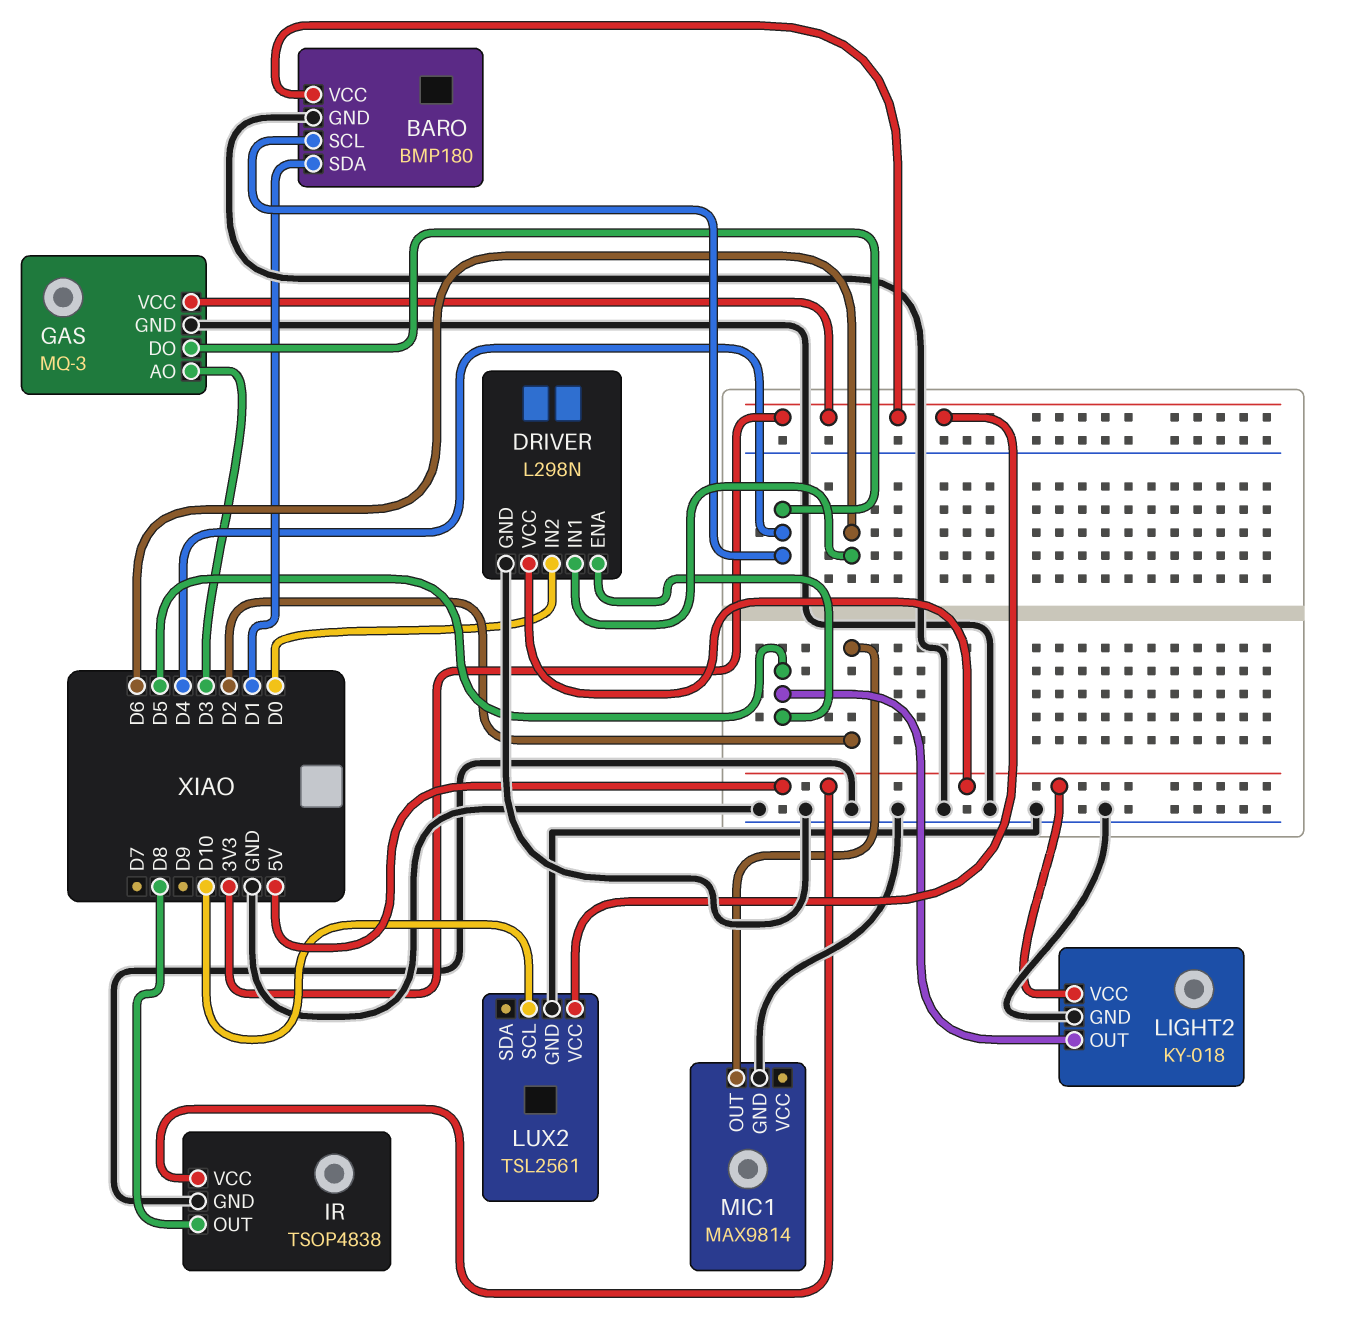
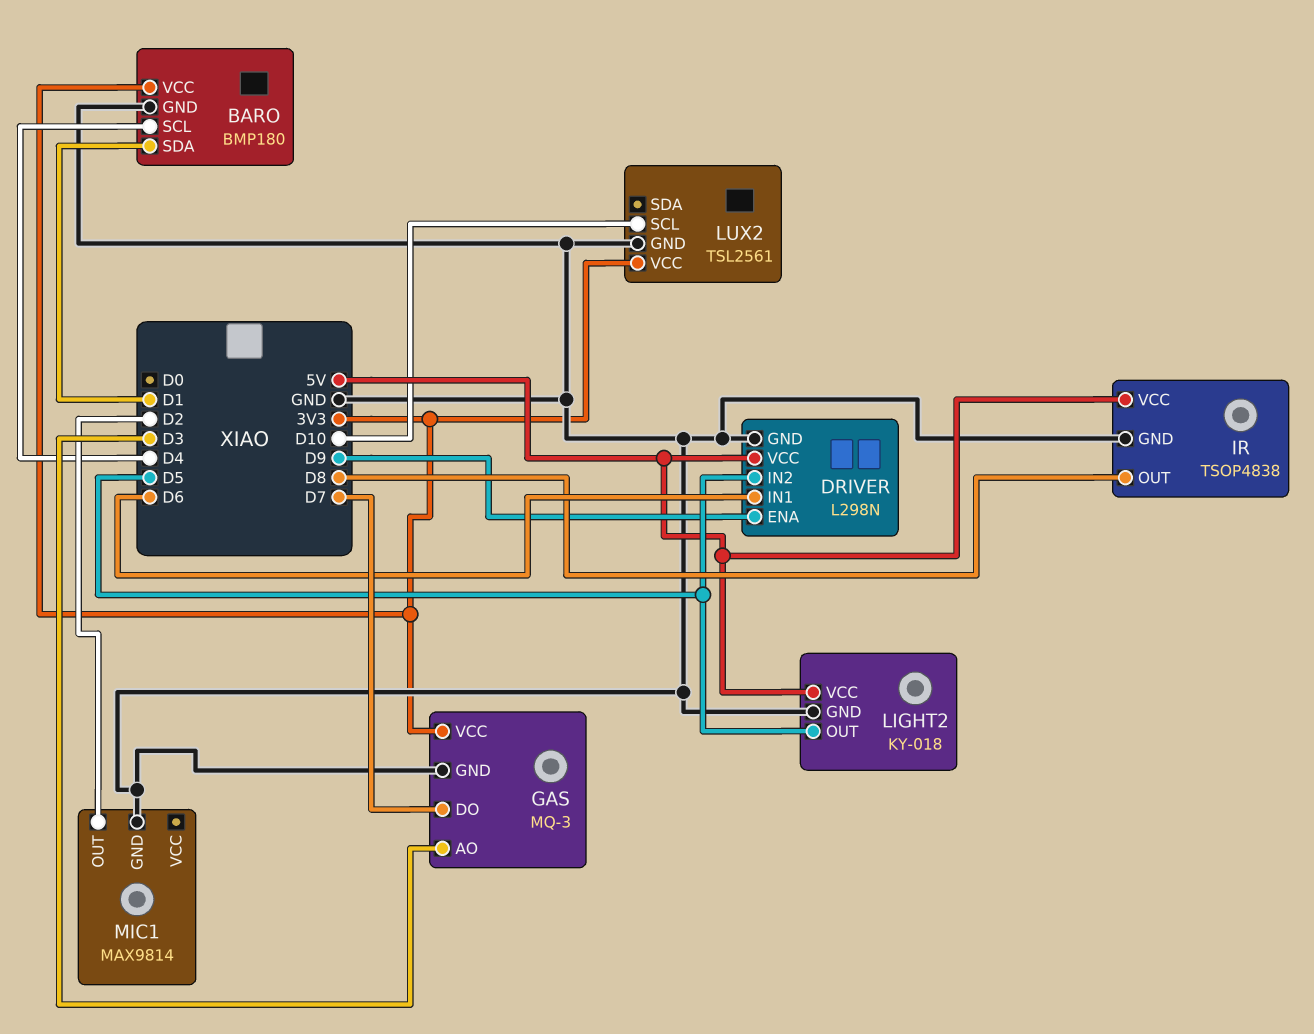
DRIVER pin ENA: D5 -> D9
DRIVER pin IN2: D0 -> D5
GAS pin DO: D4 -> D7

